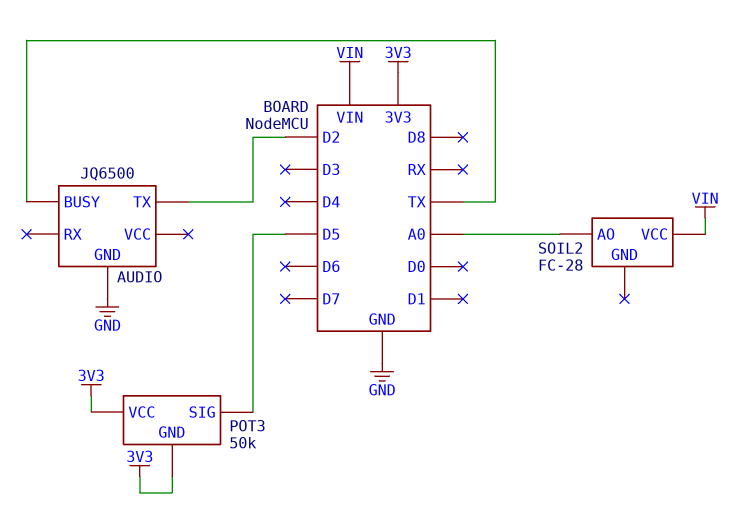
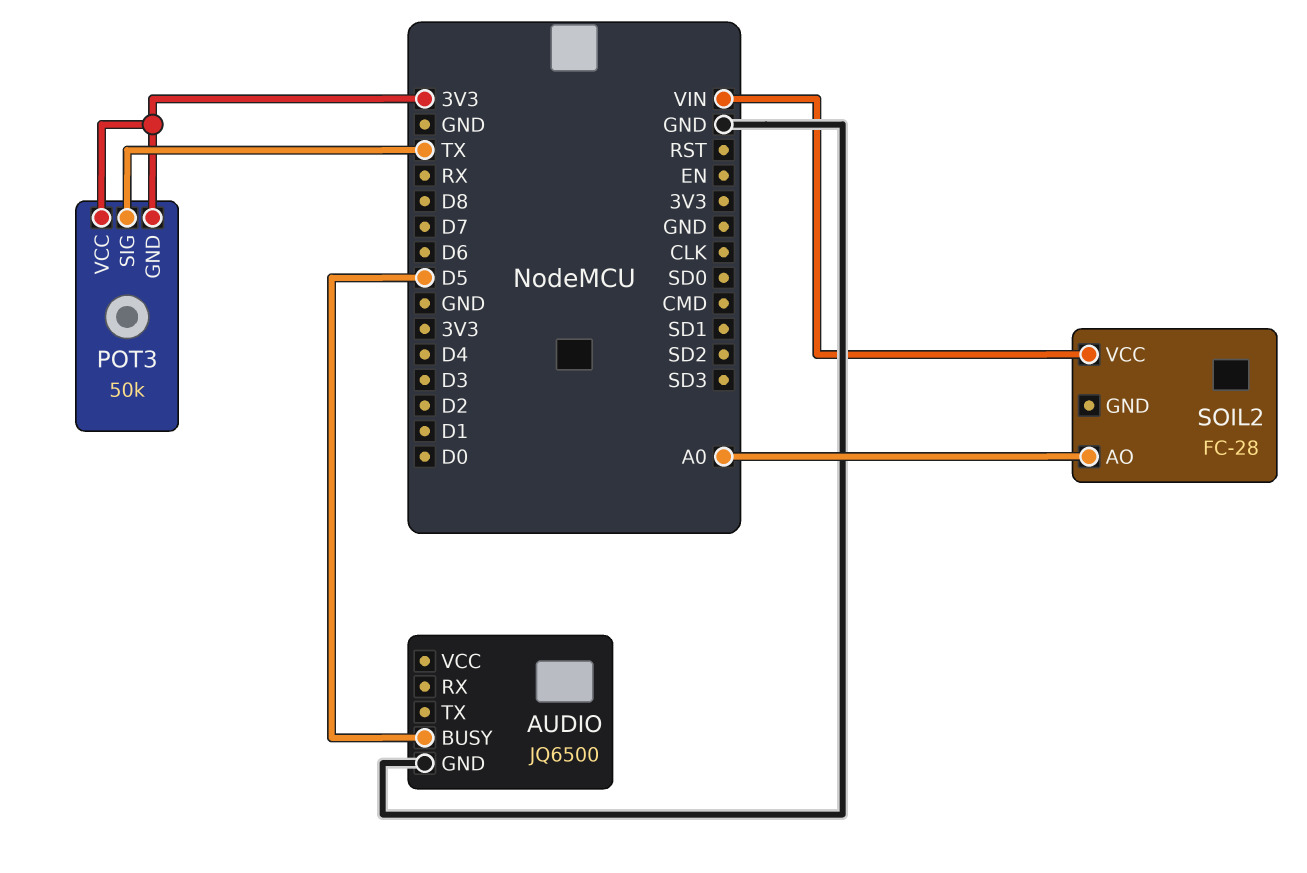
AUDIO pin BUSY: TX -> D5
AUDIO pin TX: D2 -> none
POT3 pin SIG: D5 -> TX

